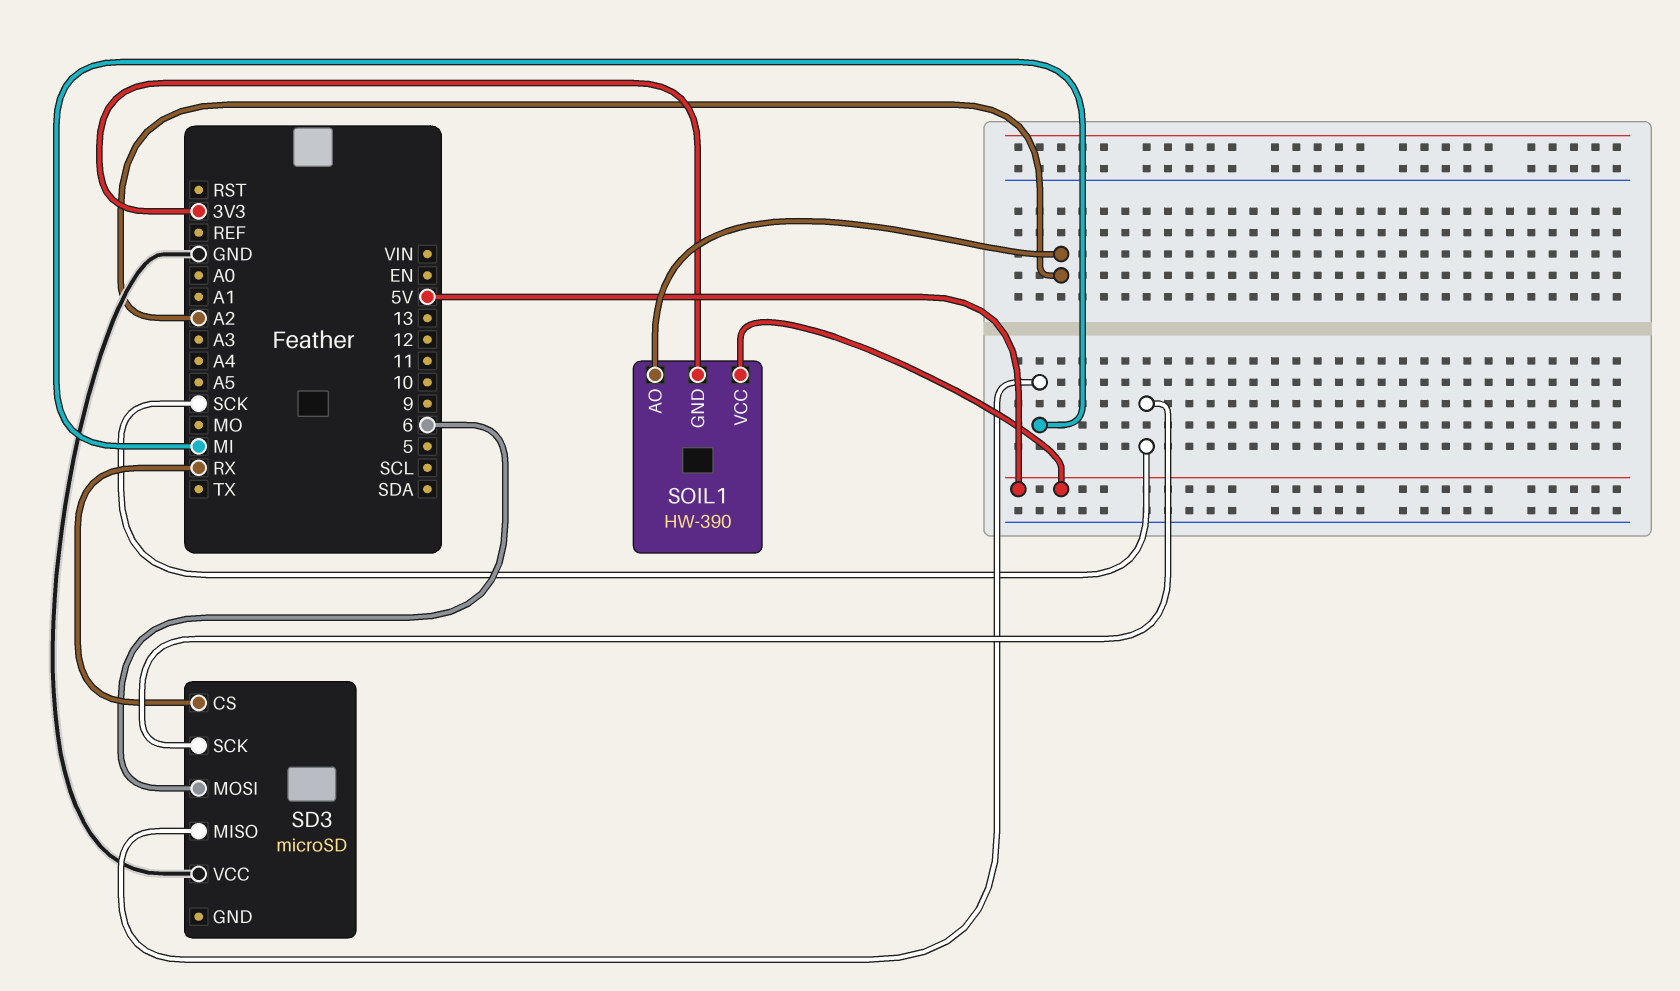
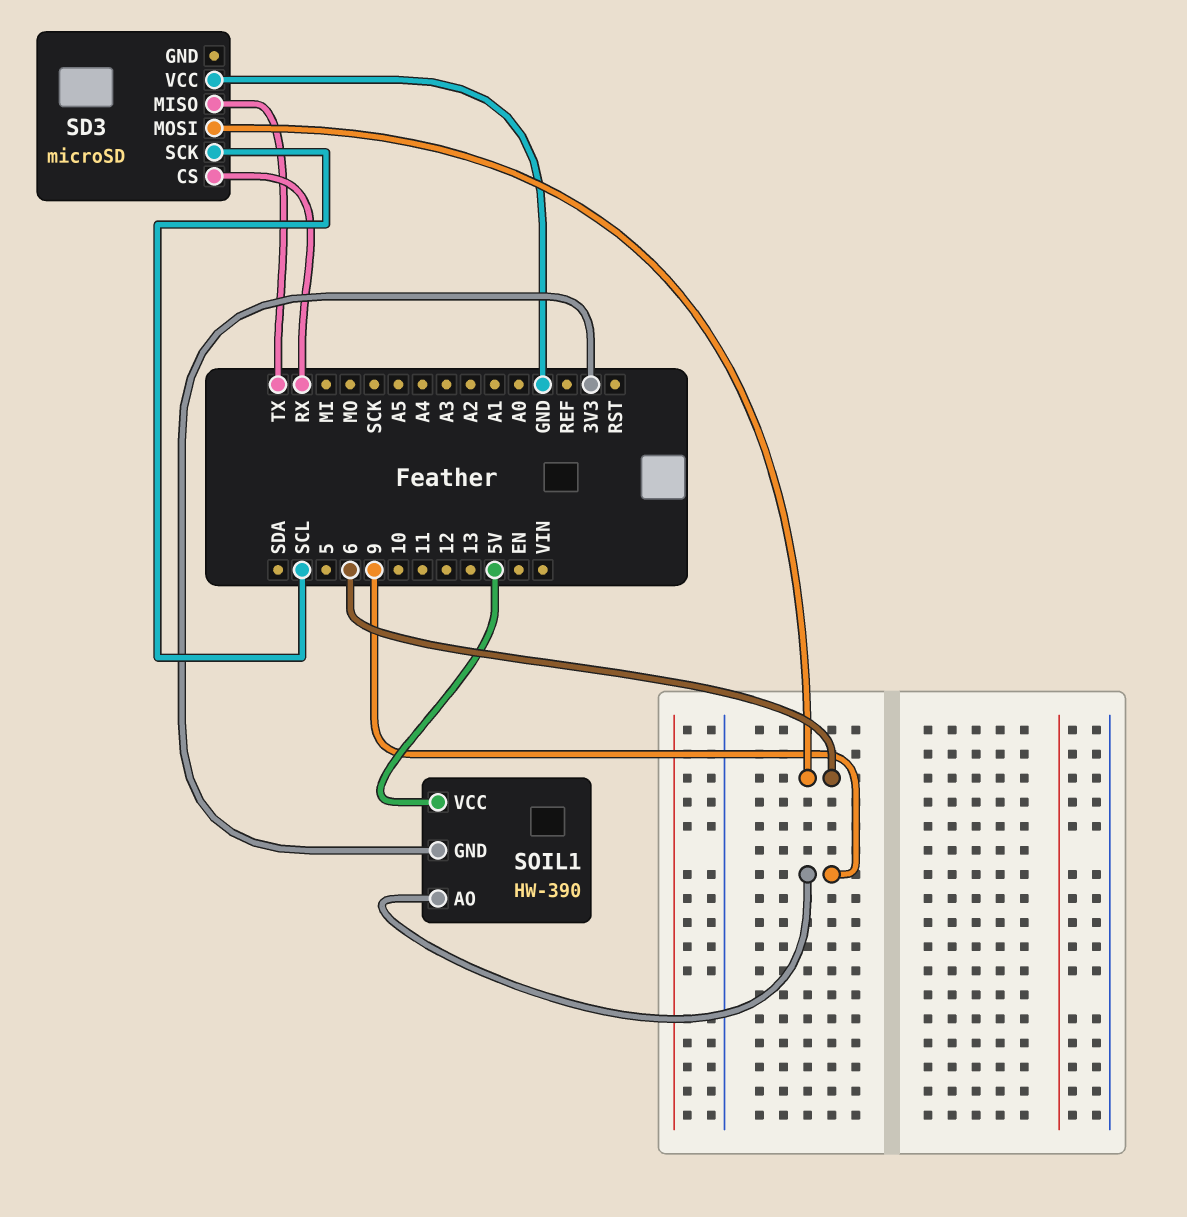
SD3 pin MISO: MI -> TX
SD3 pin SCK: SCK -> SCL
SOIL1 pin AO: A2 -> 9

